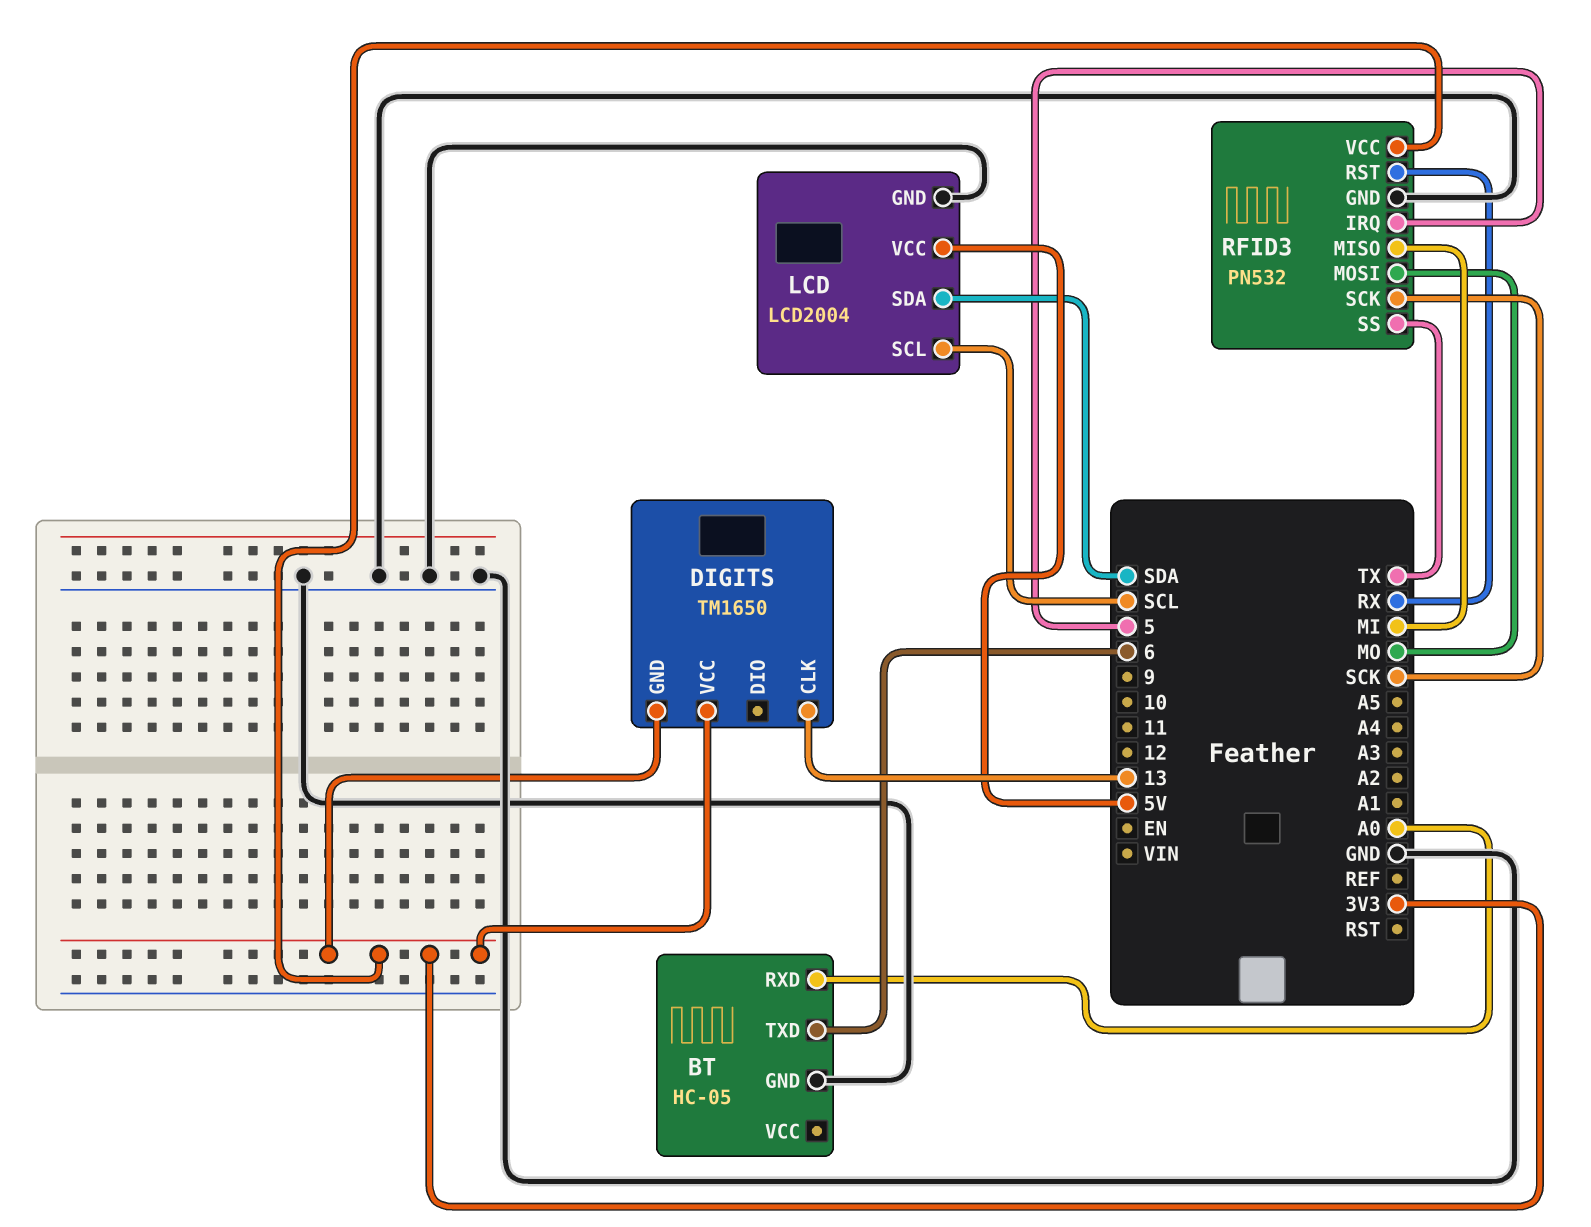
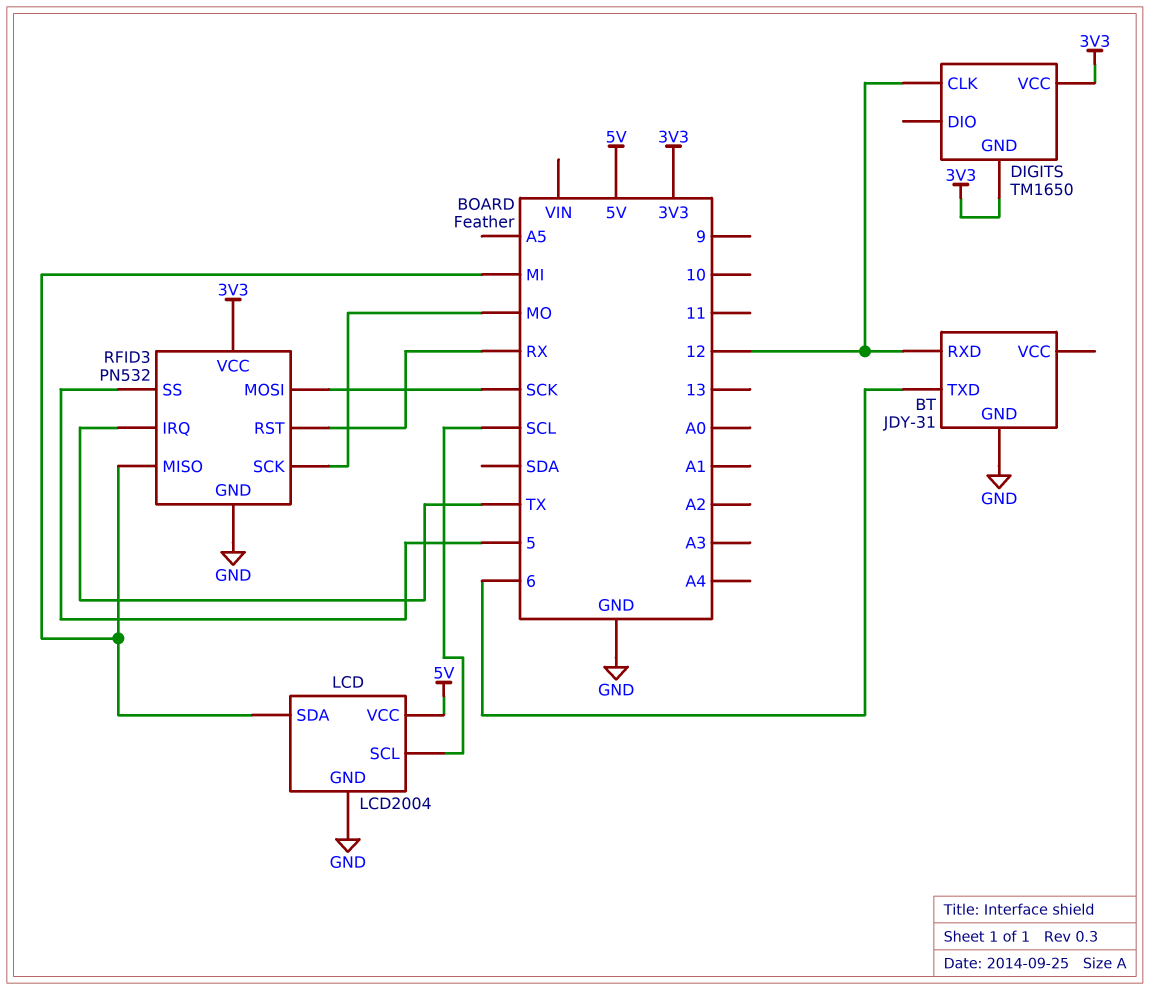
BT: HC-05 -> JDY-31
BT pin RXD: A0 -> 12
DIGITS pin CLK: 13 -> 12
LCD pin SDA: SDA -> MI
RFID3 pin IRQ: 5 -> TX
RFID3 pin MOSI: MO -> SCK
RFID3 pin SCK: SCK -> MO
RFID3 pin SS: TX -> 5

